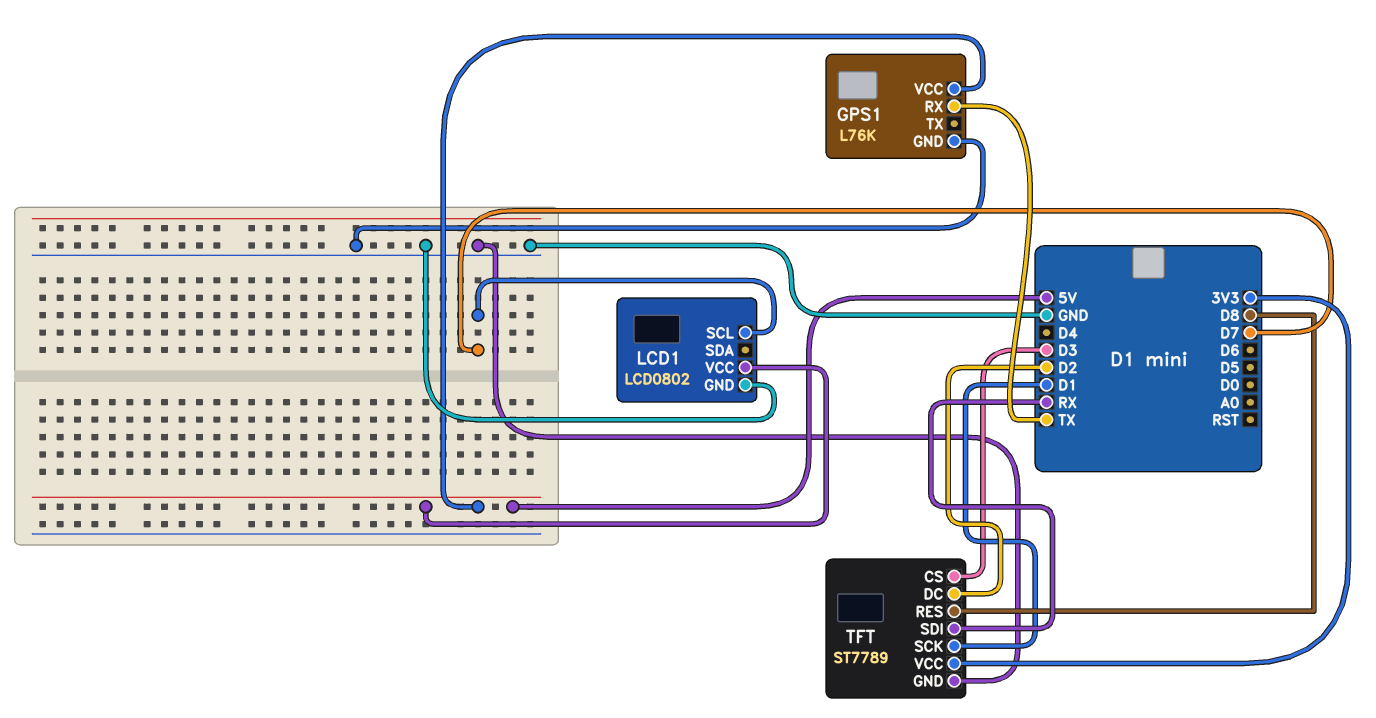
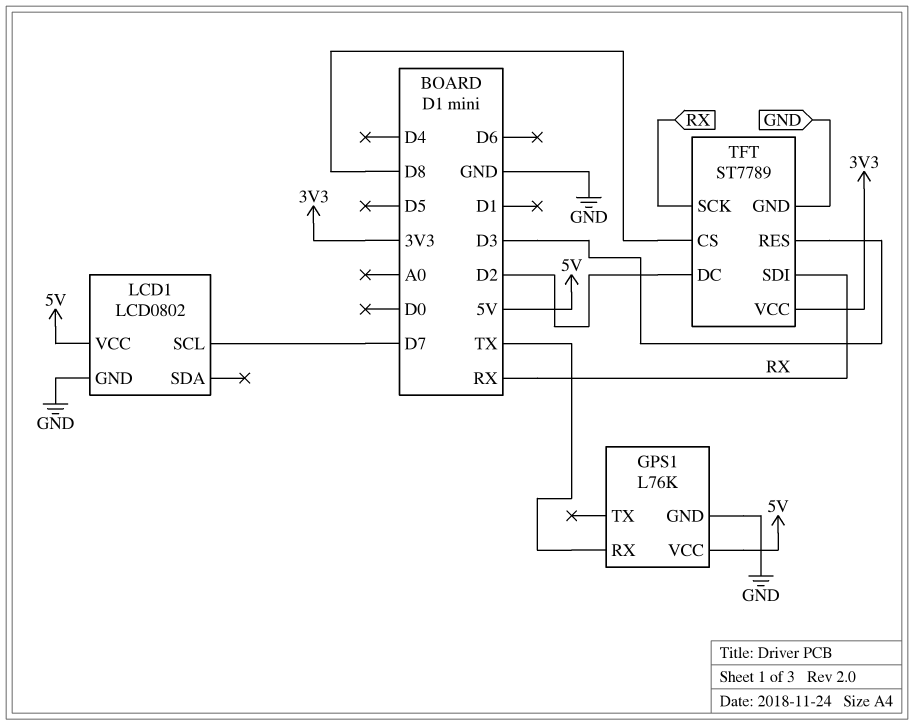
TFT pin CS: D3 -> D8
TFT pin RES: D8 -> D3
TFT pin SCK: D1 -> RX

